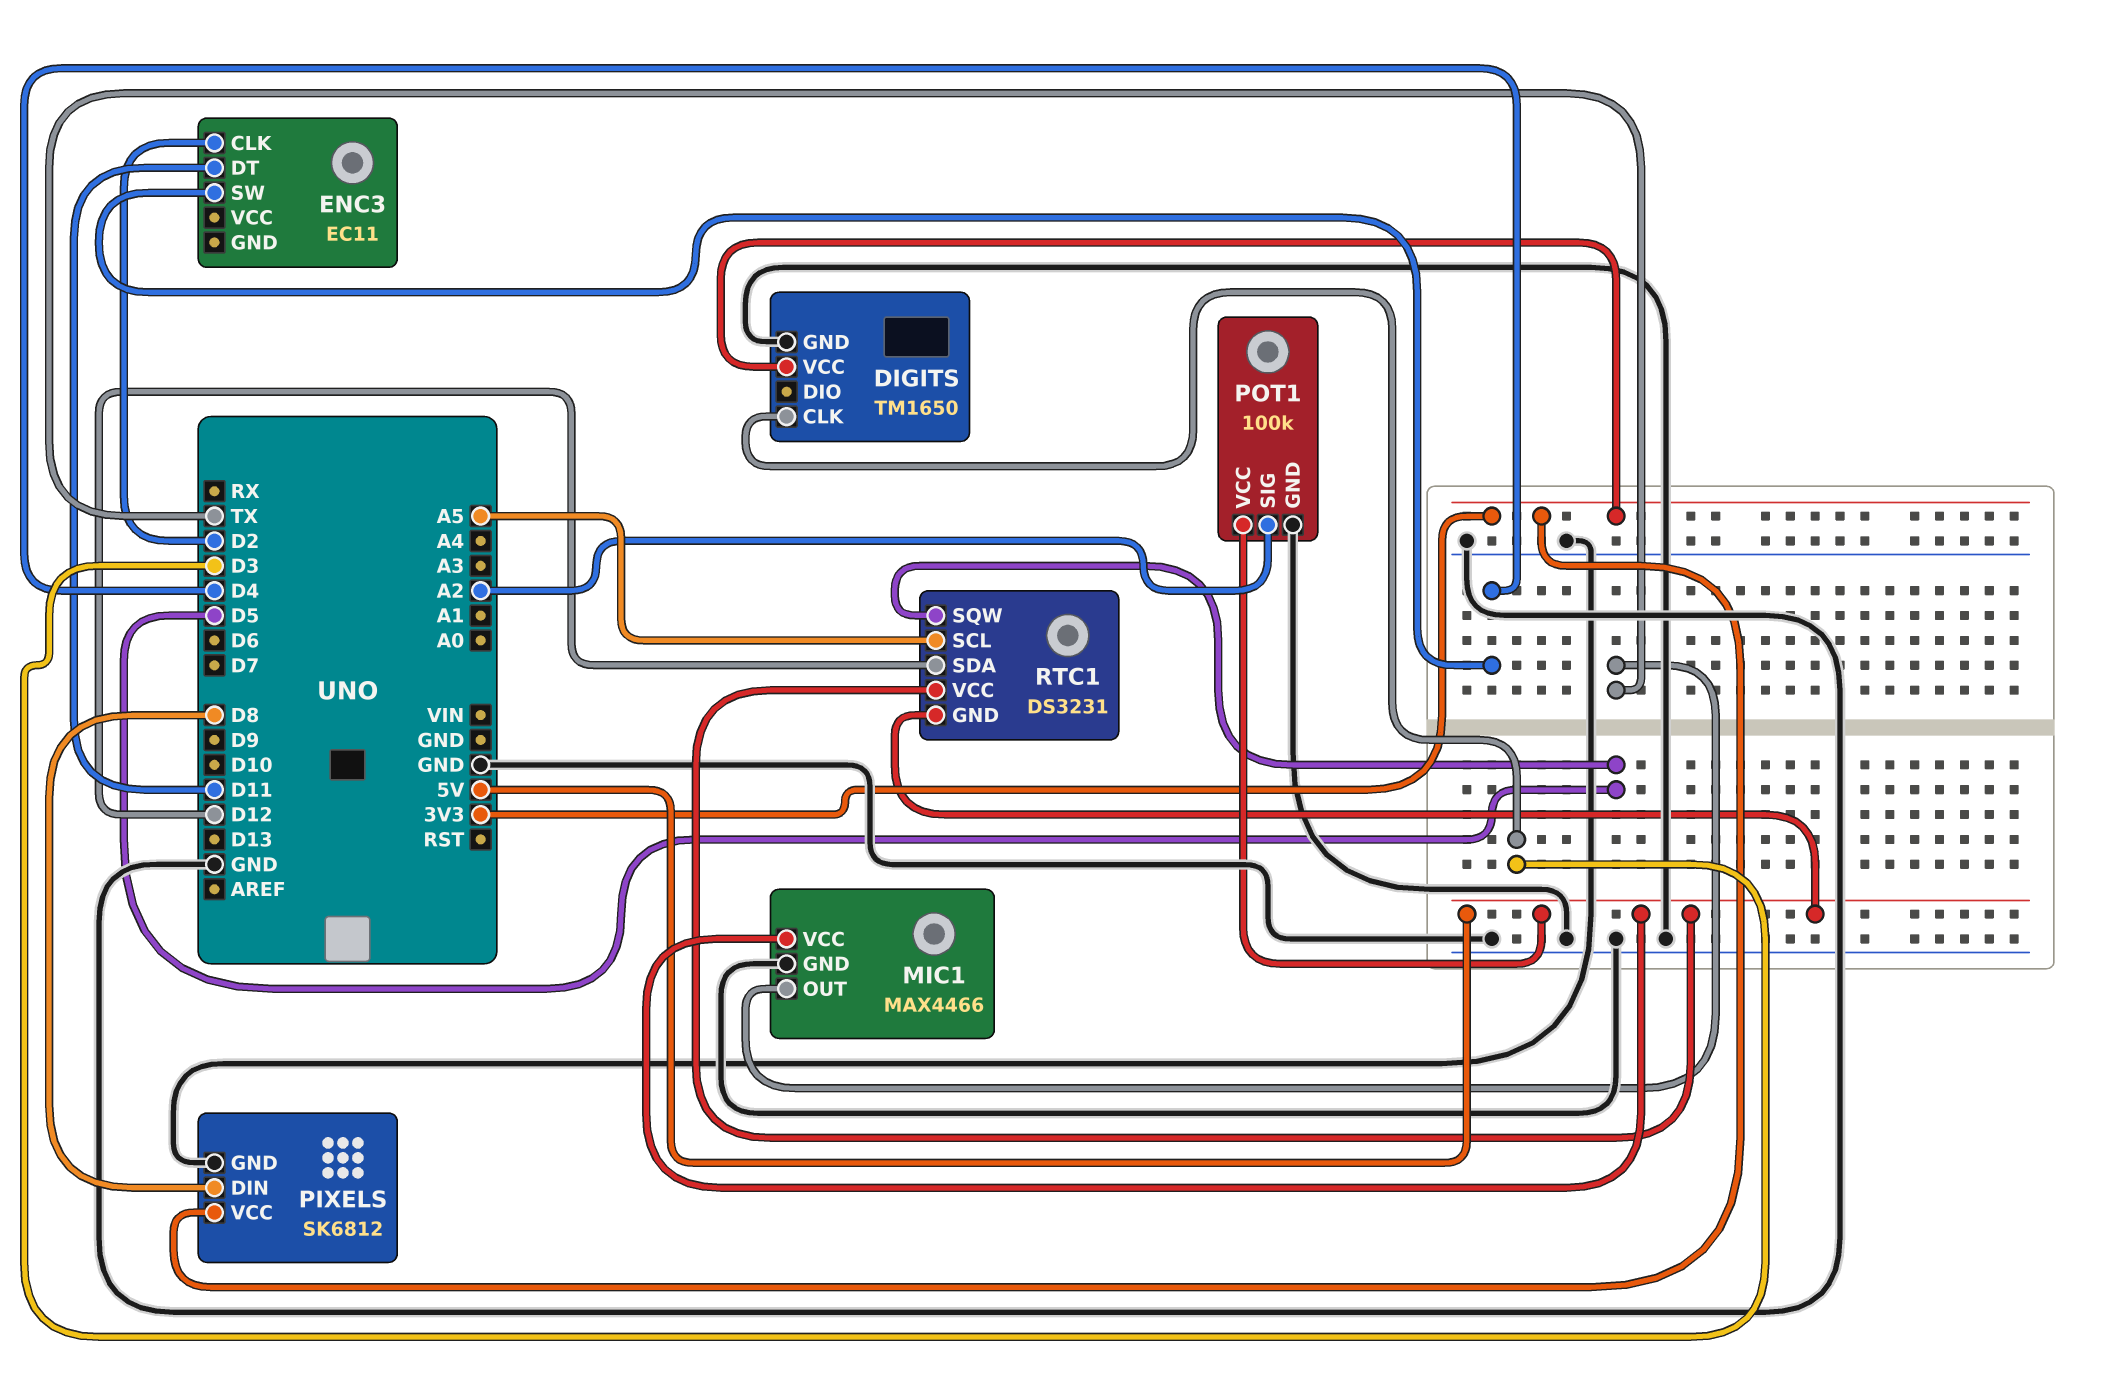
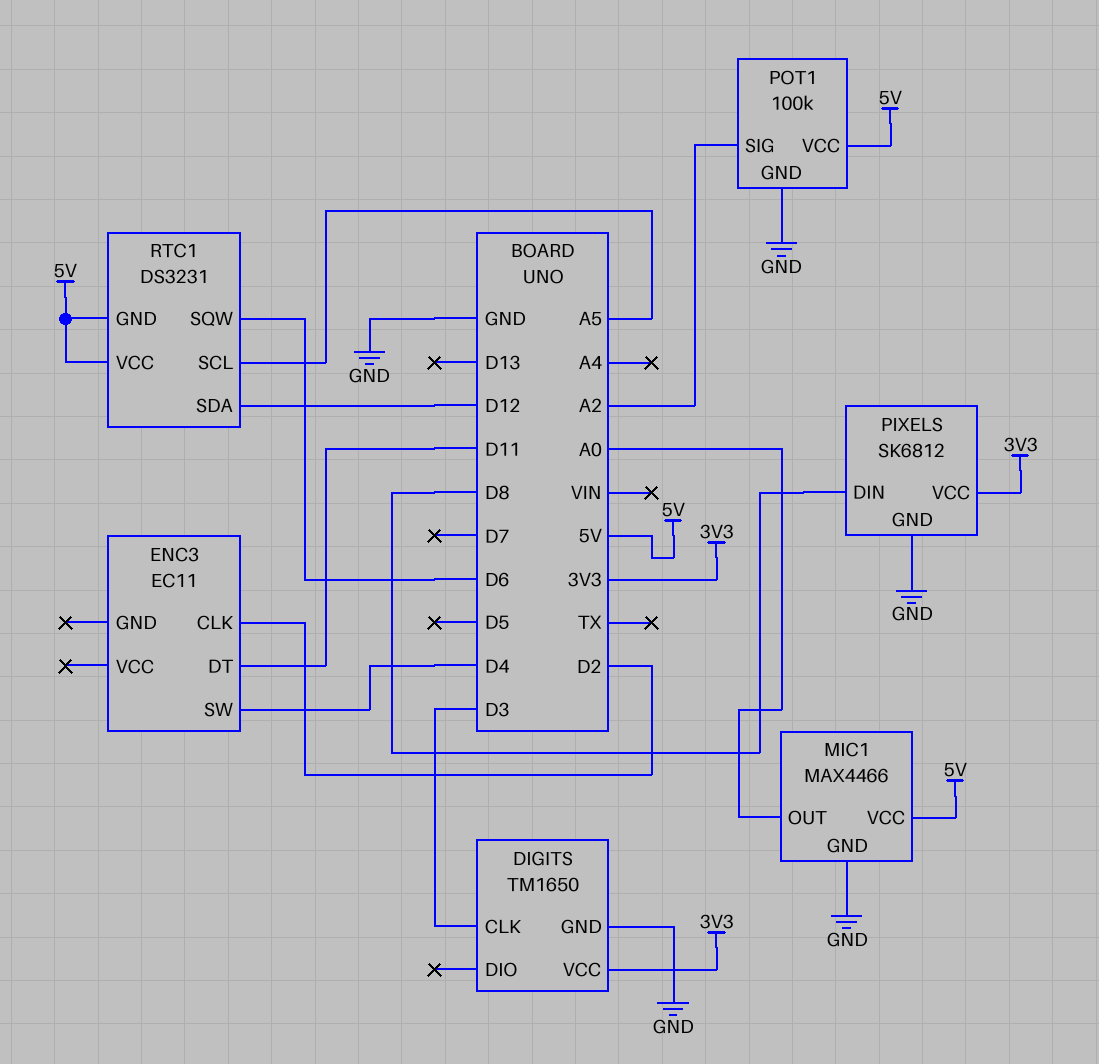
MIC1 pin OUT: TX -> A0
RTC1 pin SQW: D5 -> D6

